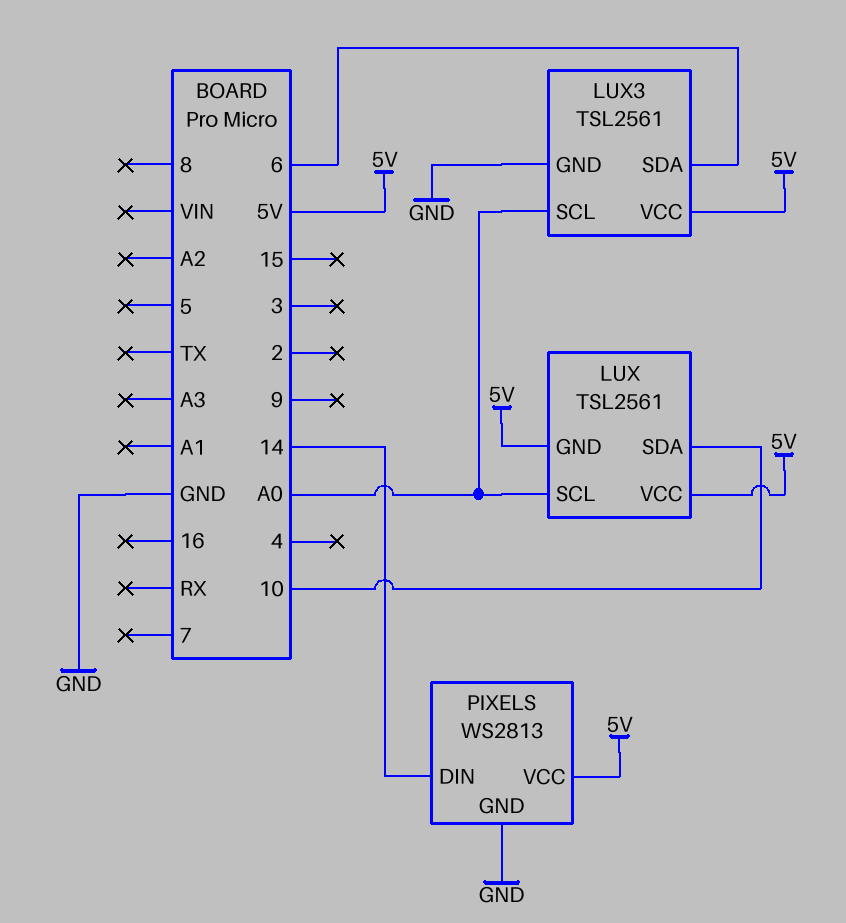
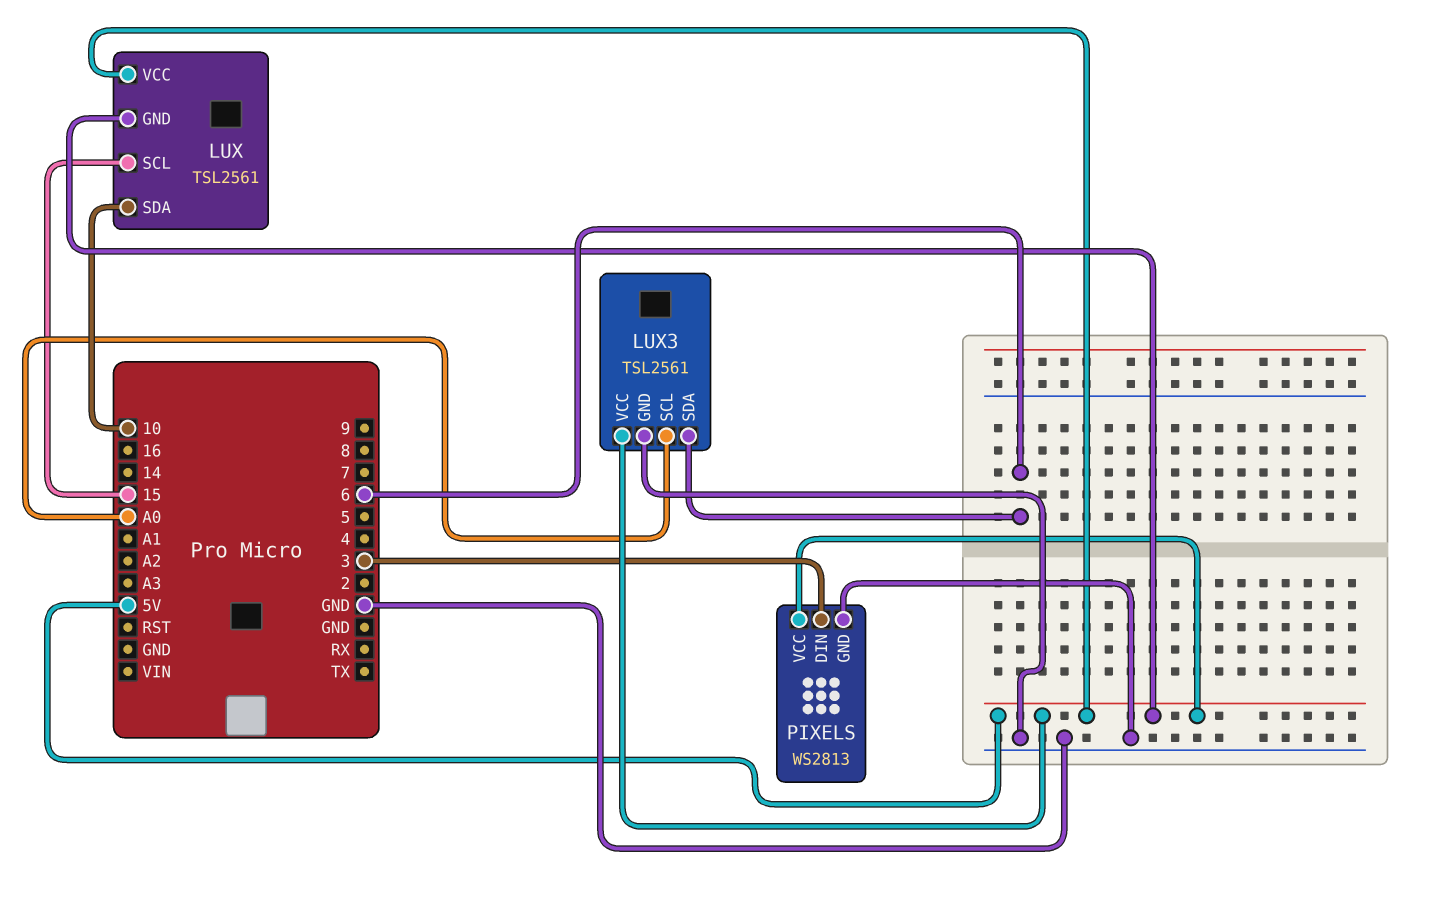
LUX pin SCL: A0 -> 15
PIXELS pin DIN: 14 -> 3

